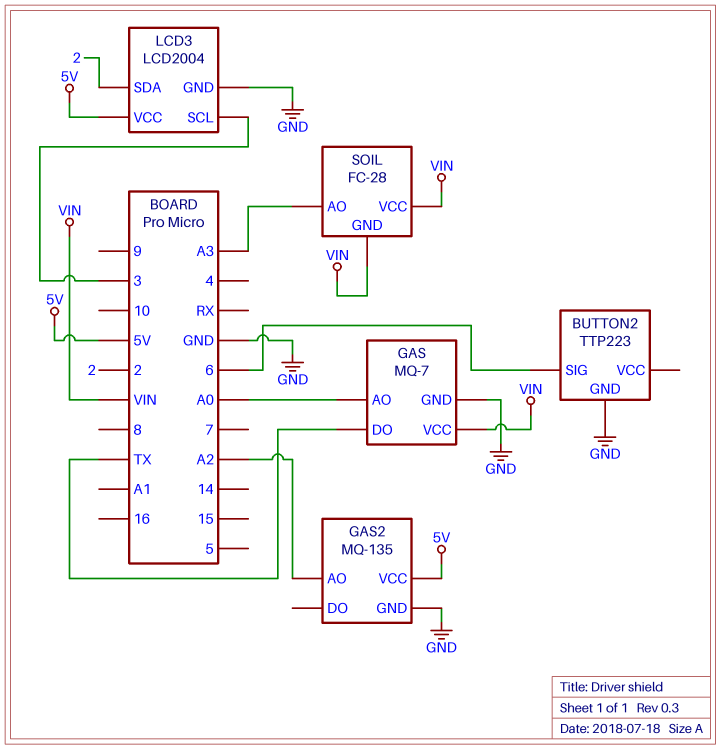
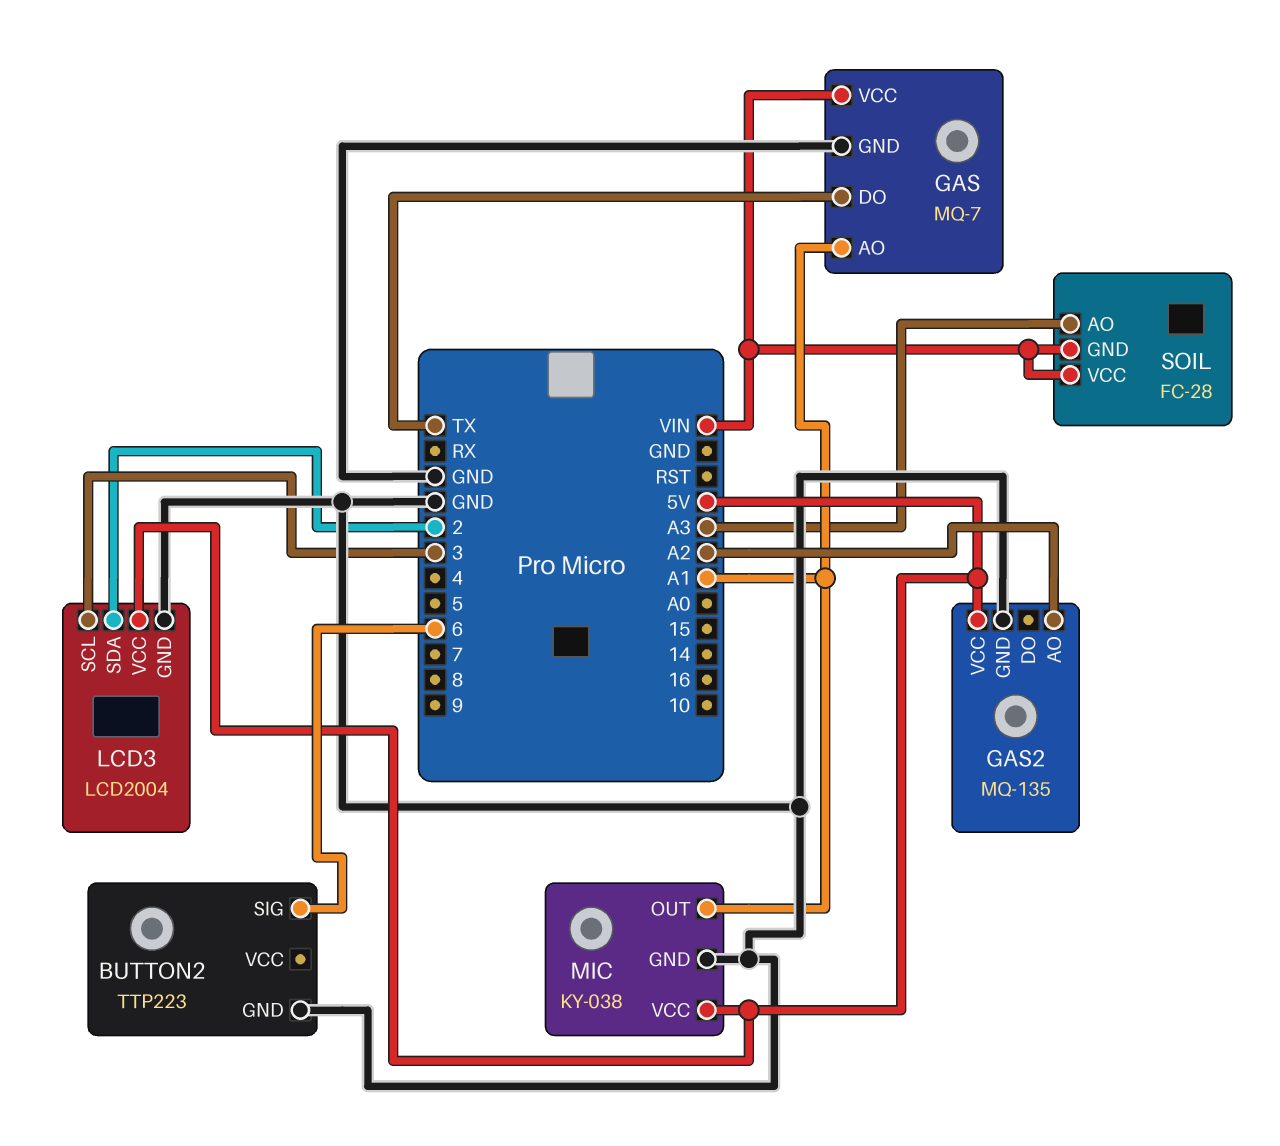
GAS pin AO: A0 -> A1
MIC: none -> KY-038
MIC pin GND: none -> GND
MIC pin OUT: none -> A1
MIC pin VCC: none -> 5V

